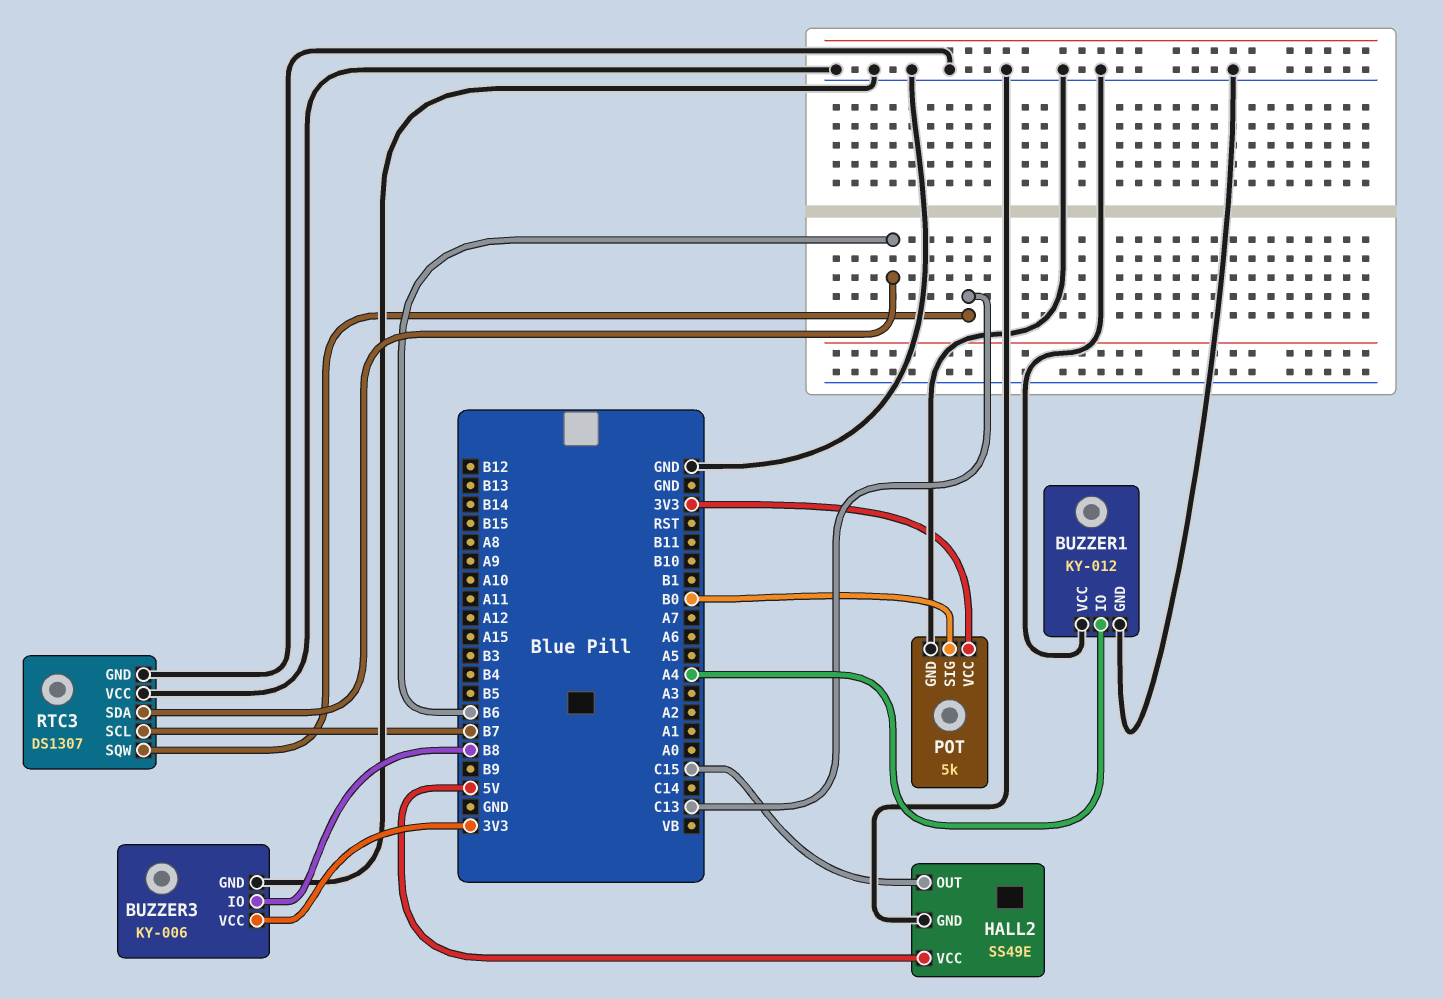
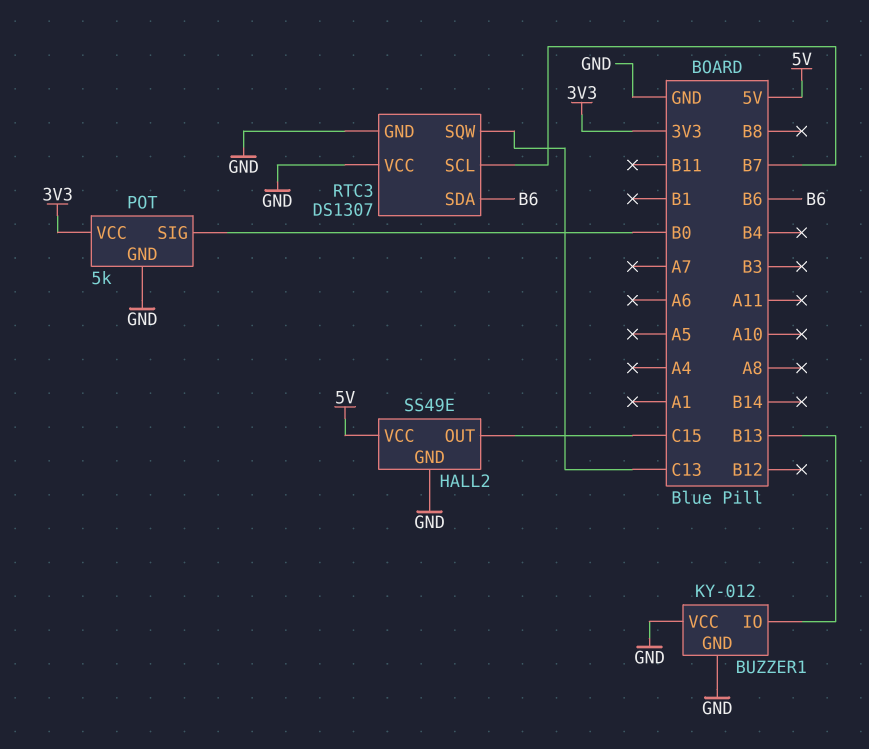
BUZZER1 pin IO: A4 -> B13
BUZZER3: KY-006 -> none
BUZZER3 pin GND: GND -> none
BUZZER3 pin IO: B8 -> none
BUZZER3 pin VCC: 3V3 -> none

